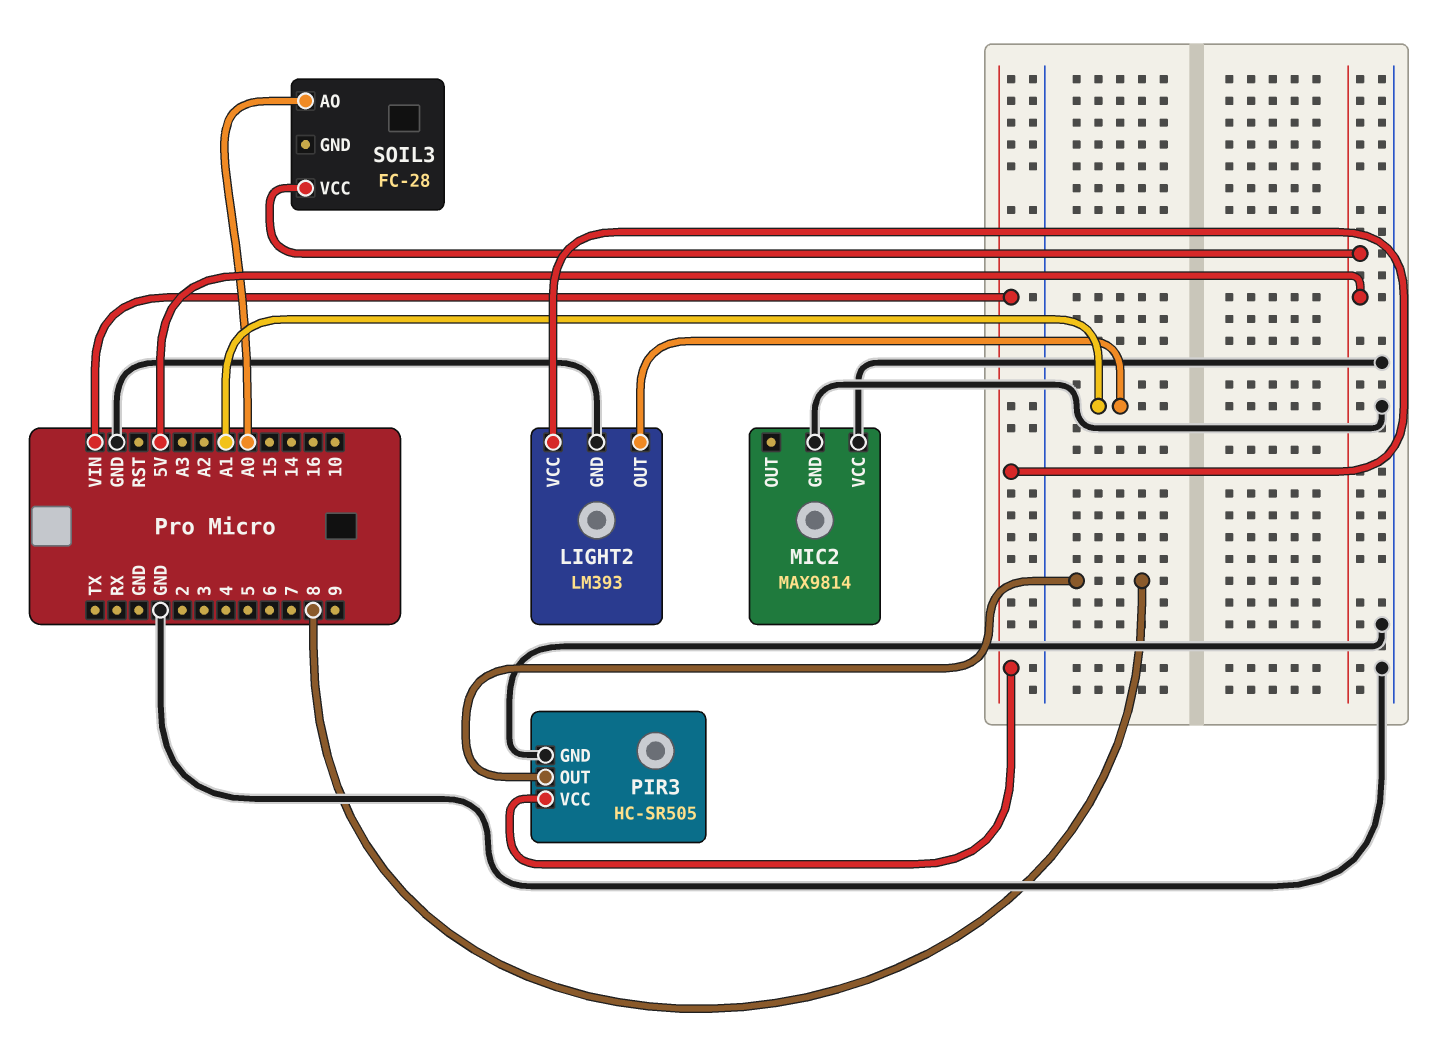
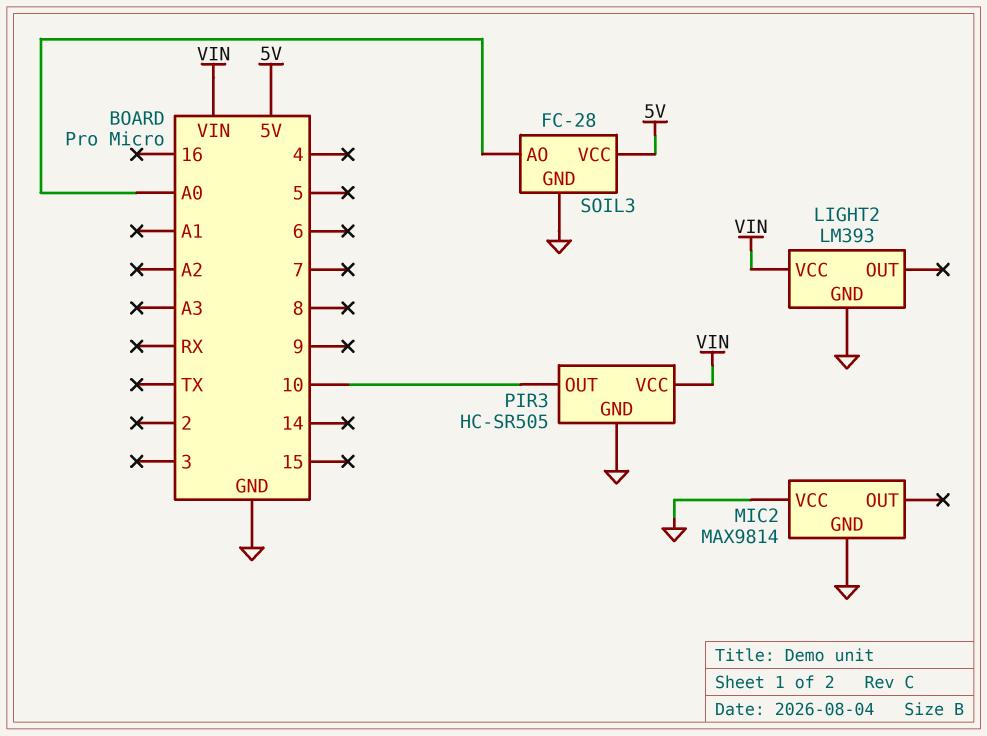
LIGHT2 pin OUT: A1 -> none
PIR3 pin OUT: 8 -> 10
SOIL3 pin GND: none -> GND

